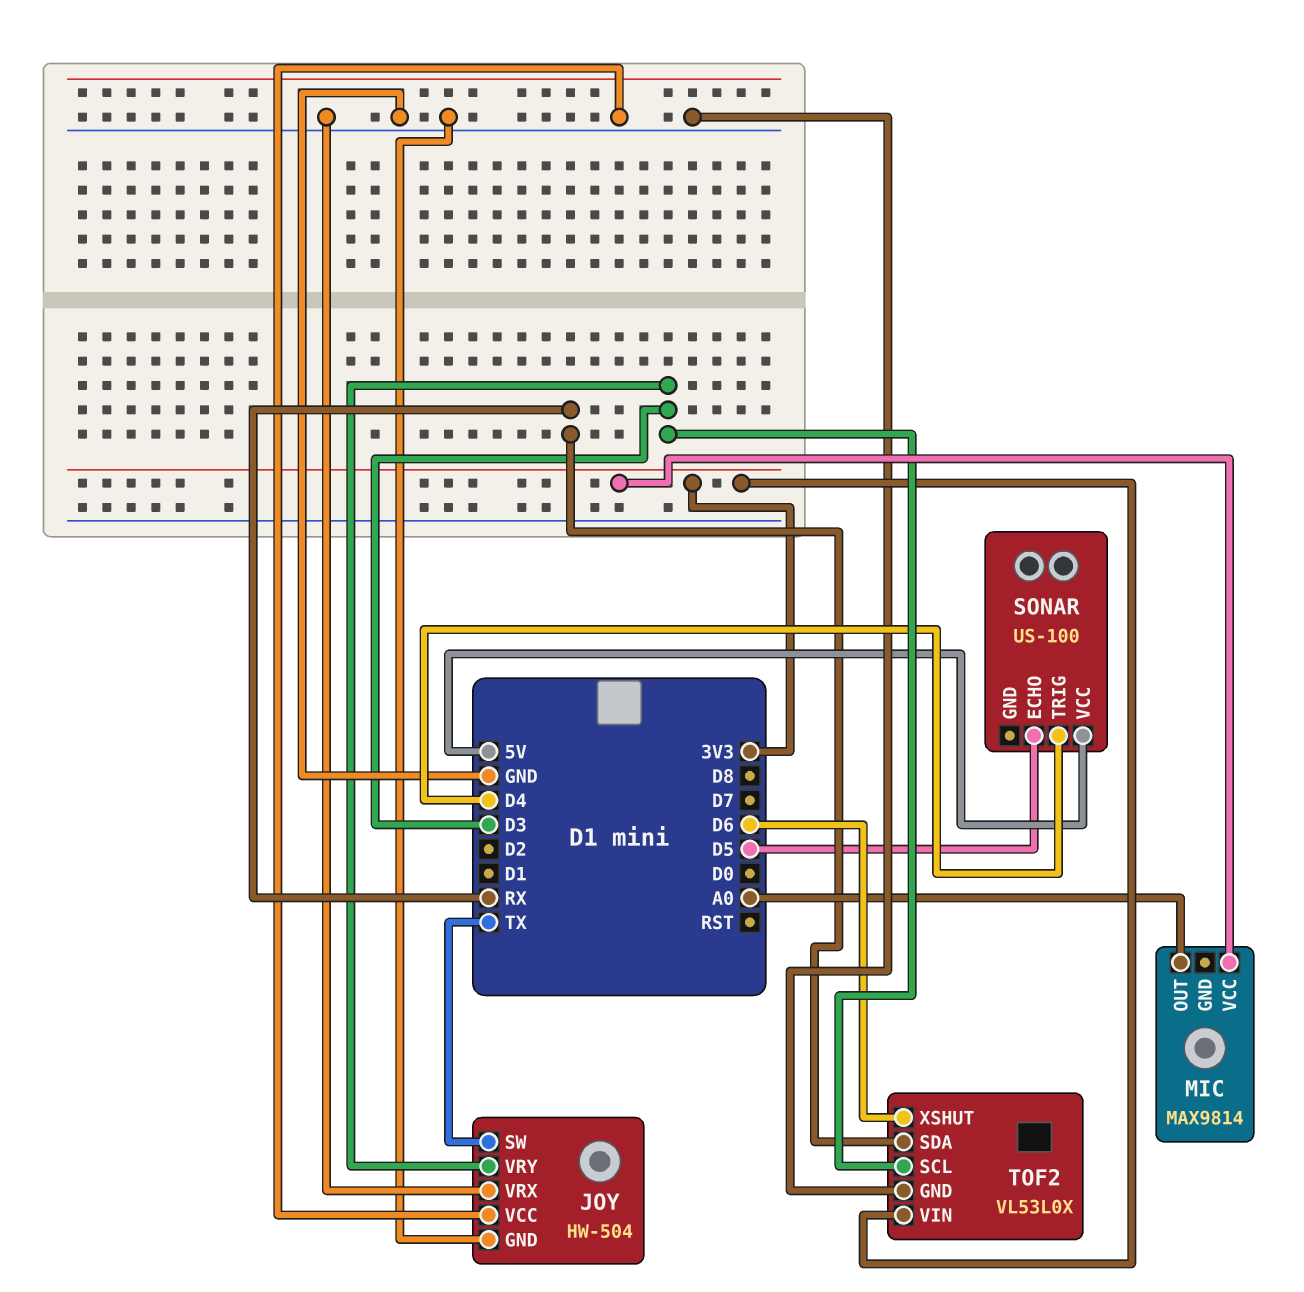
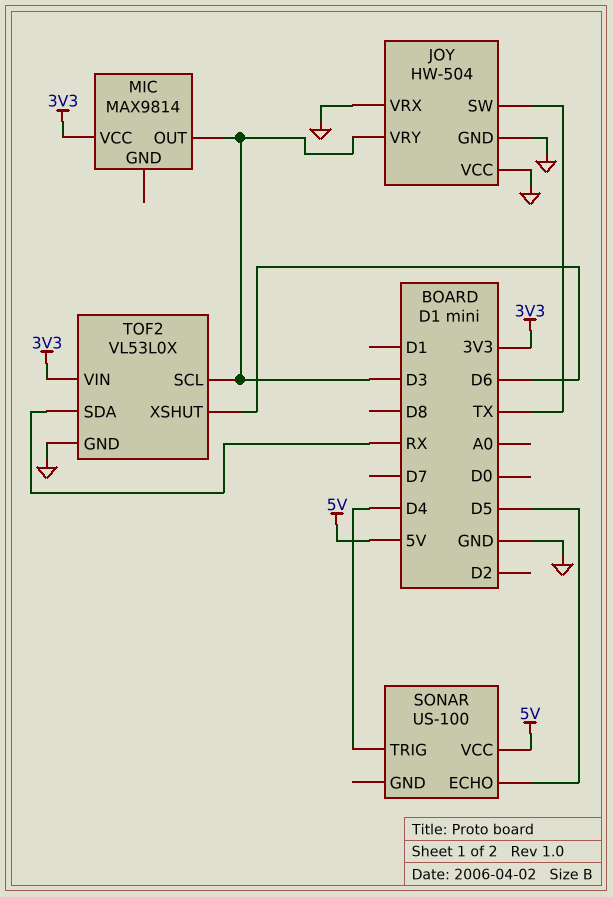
MIC pin OUT: A0 -> D3

